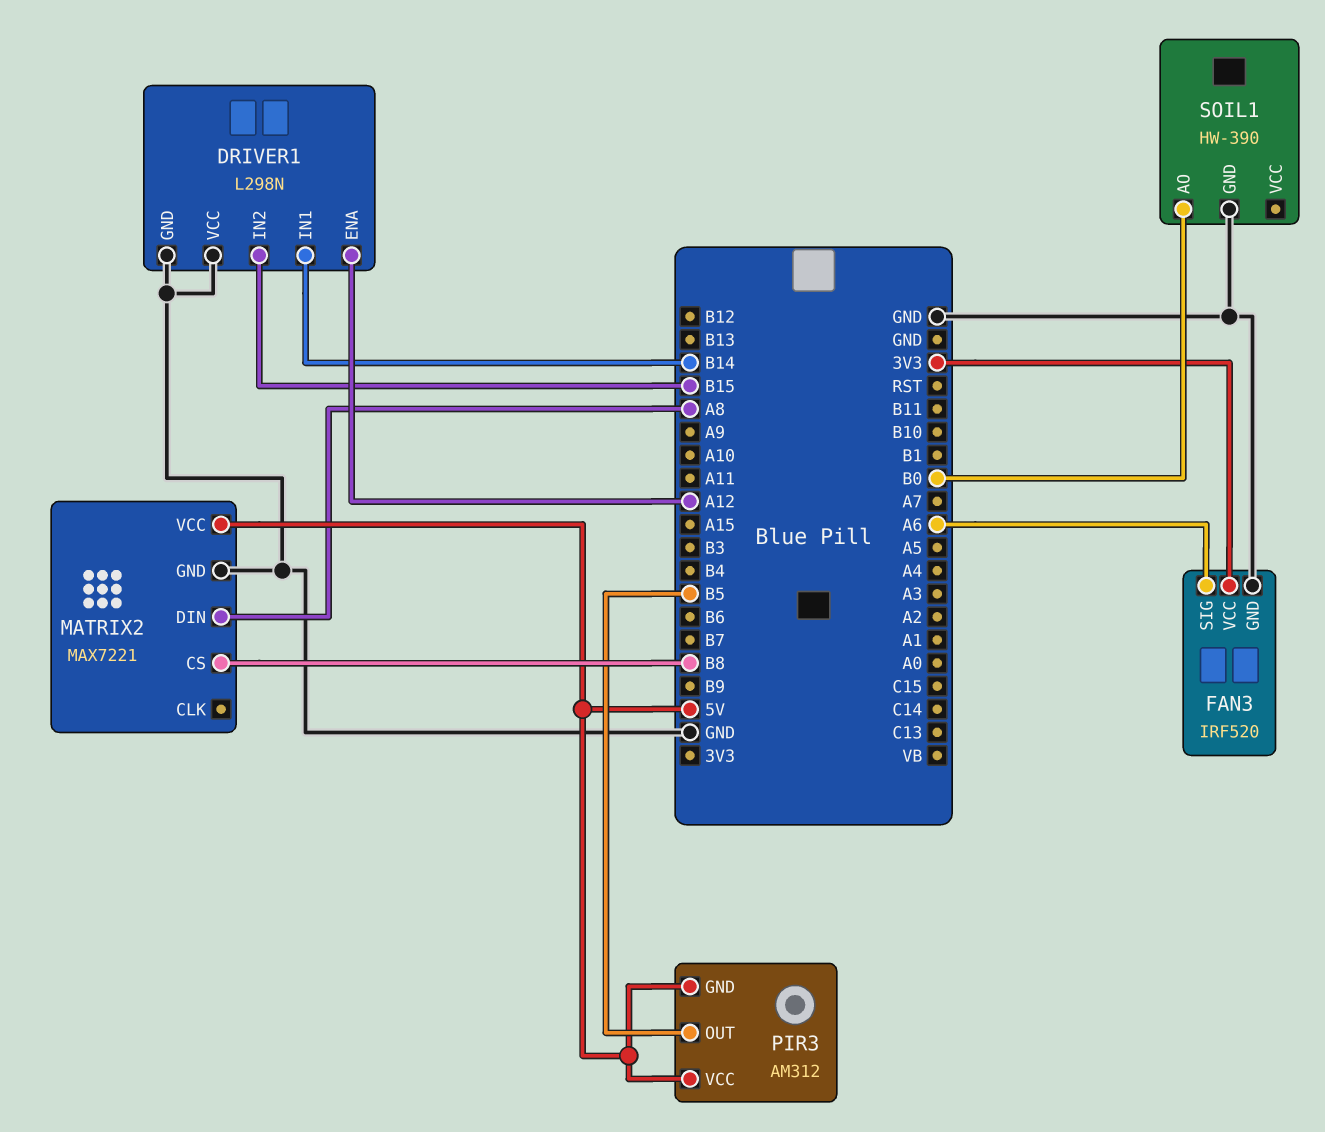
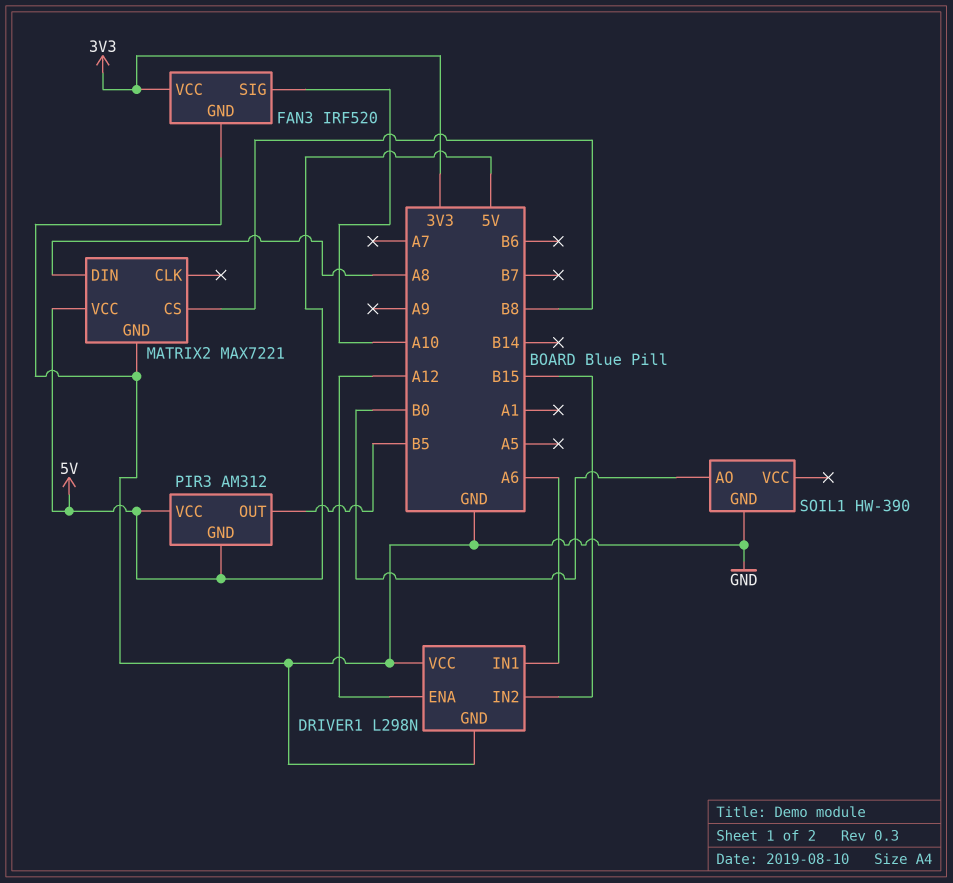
DRIVER1 pin IN1: B14 -> A6
FAN3 pin SIG: A6 -> A10

